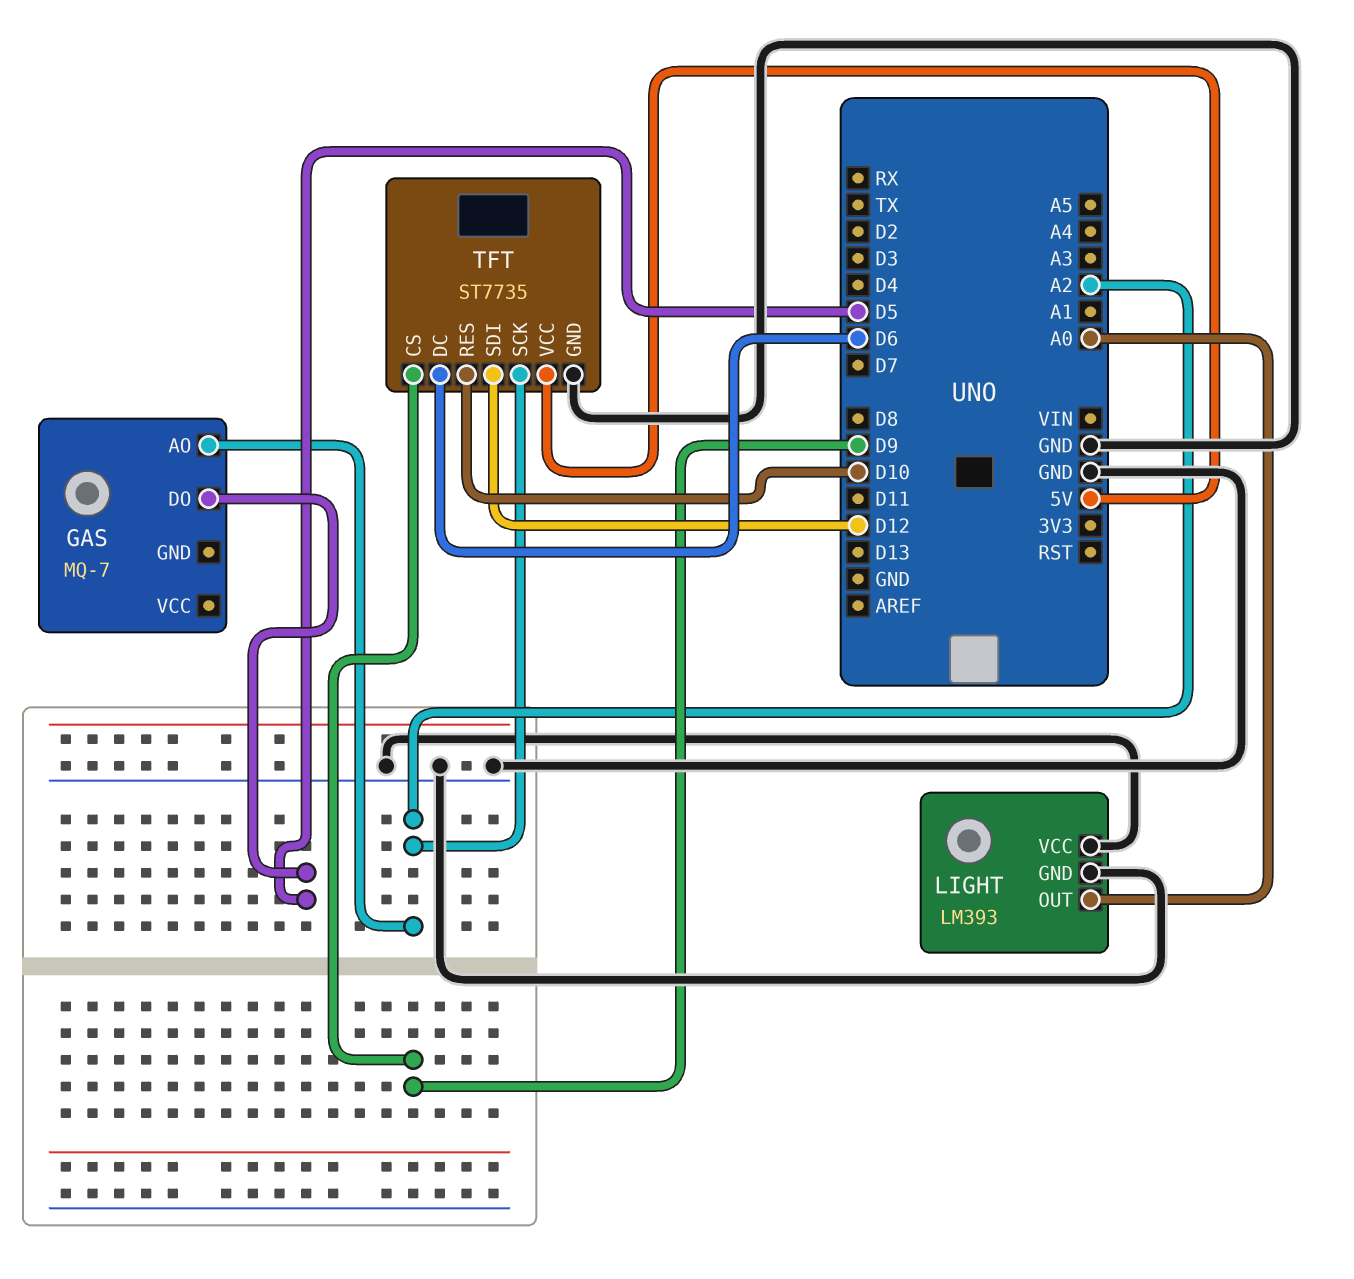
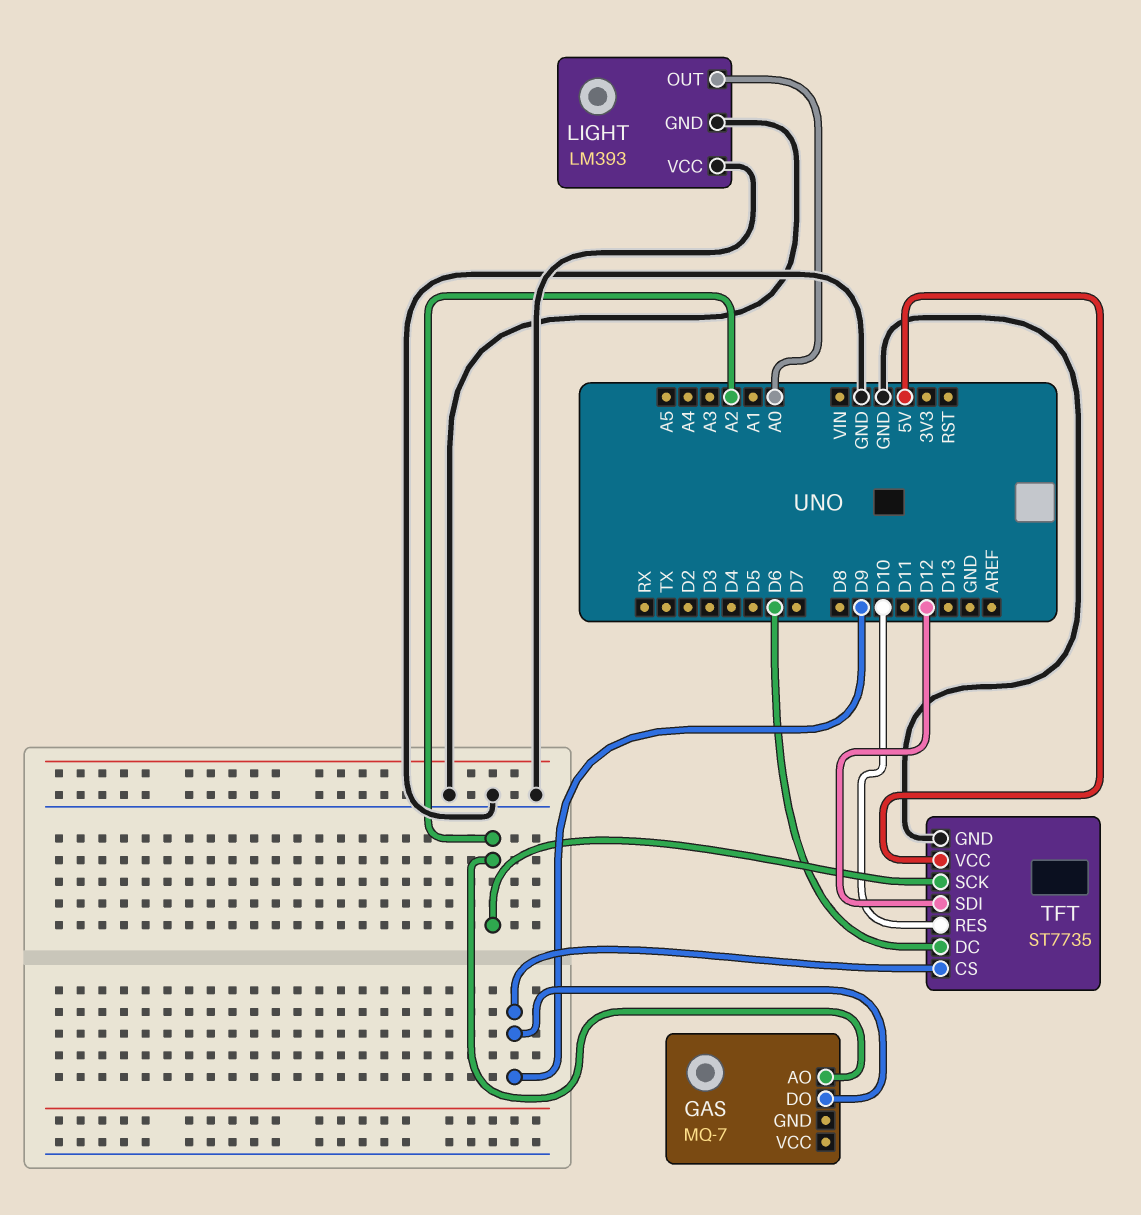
GAS pin DO: D5 -> D9

